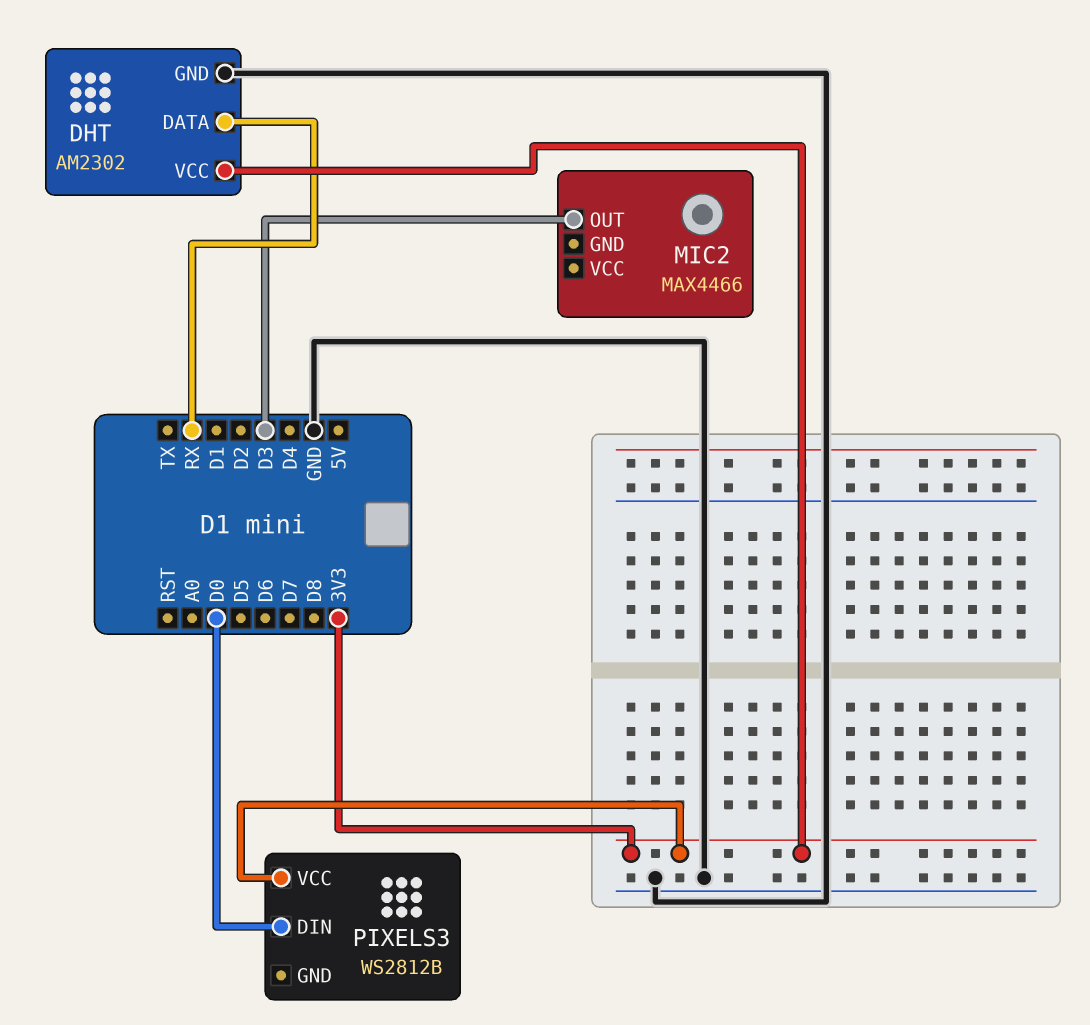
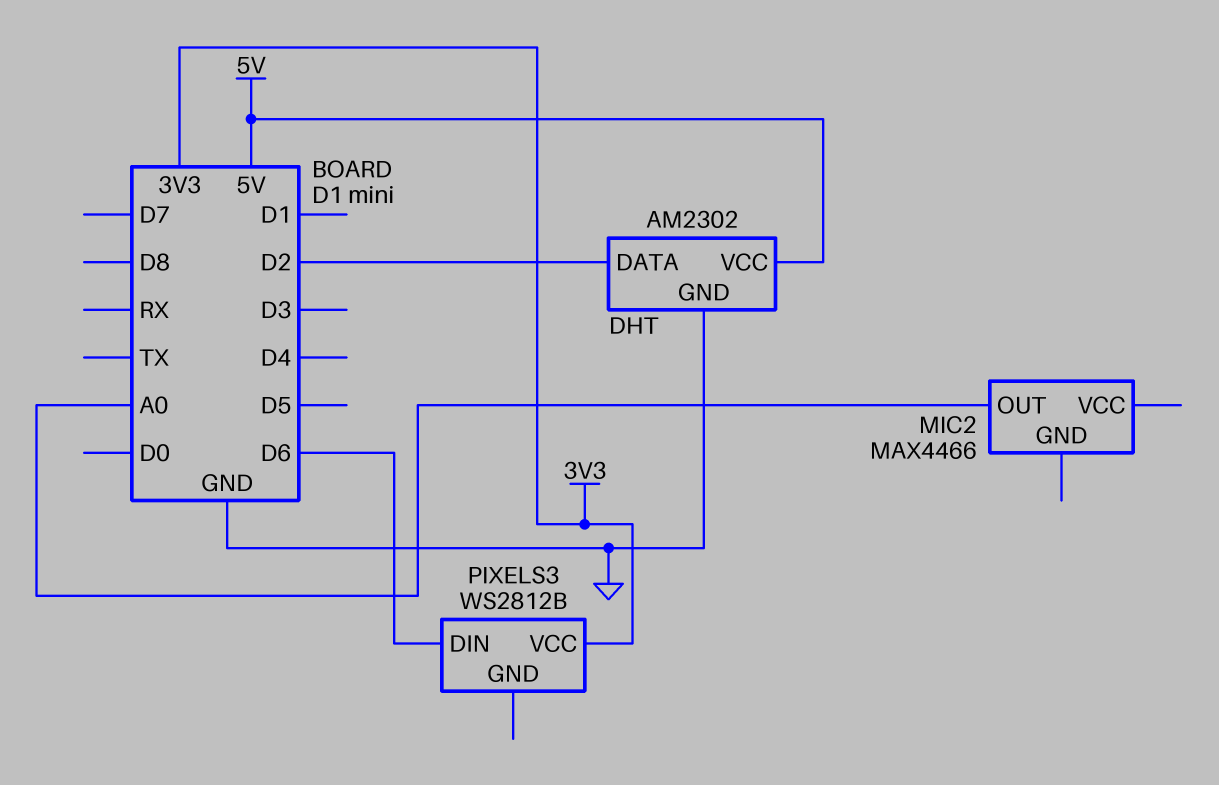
DHT pin DATA: RX -> D2
DHT pin VCC: 3V3 -> 5V
MIC2 pin OUT: D3 -> A0
PIXELS3 pin DIN: D0 -> D6

